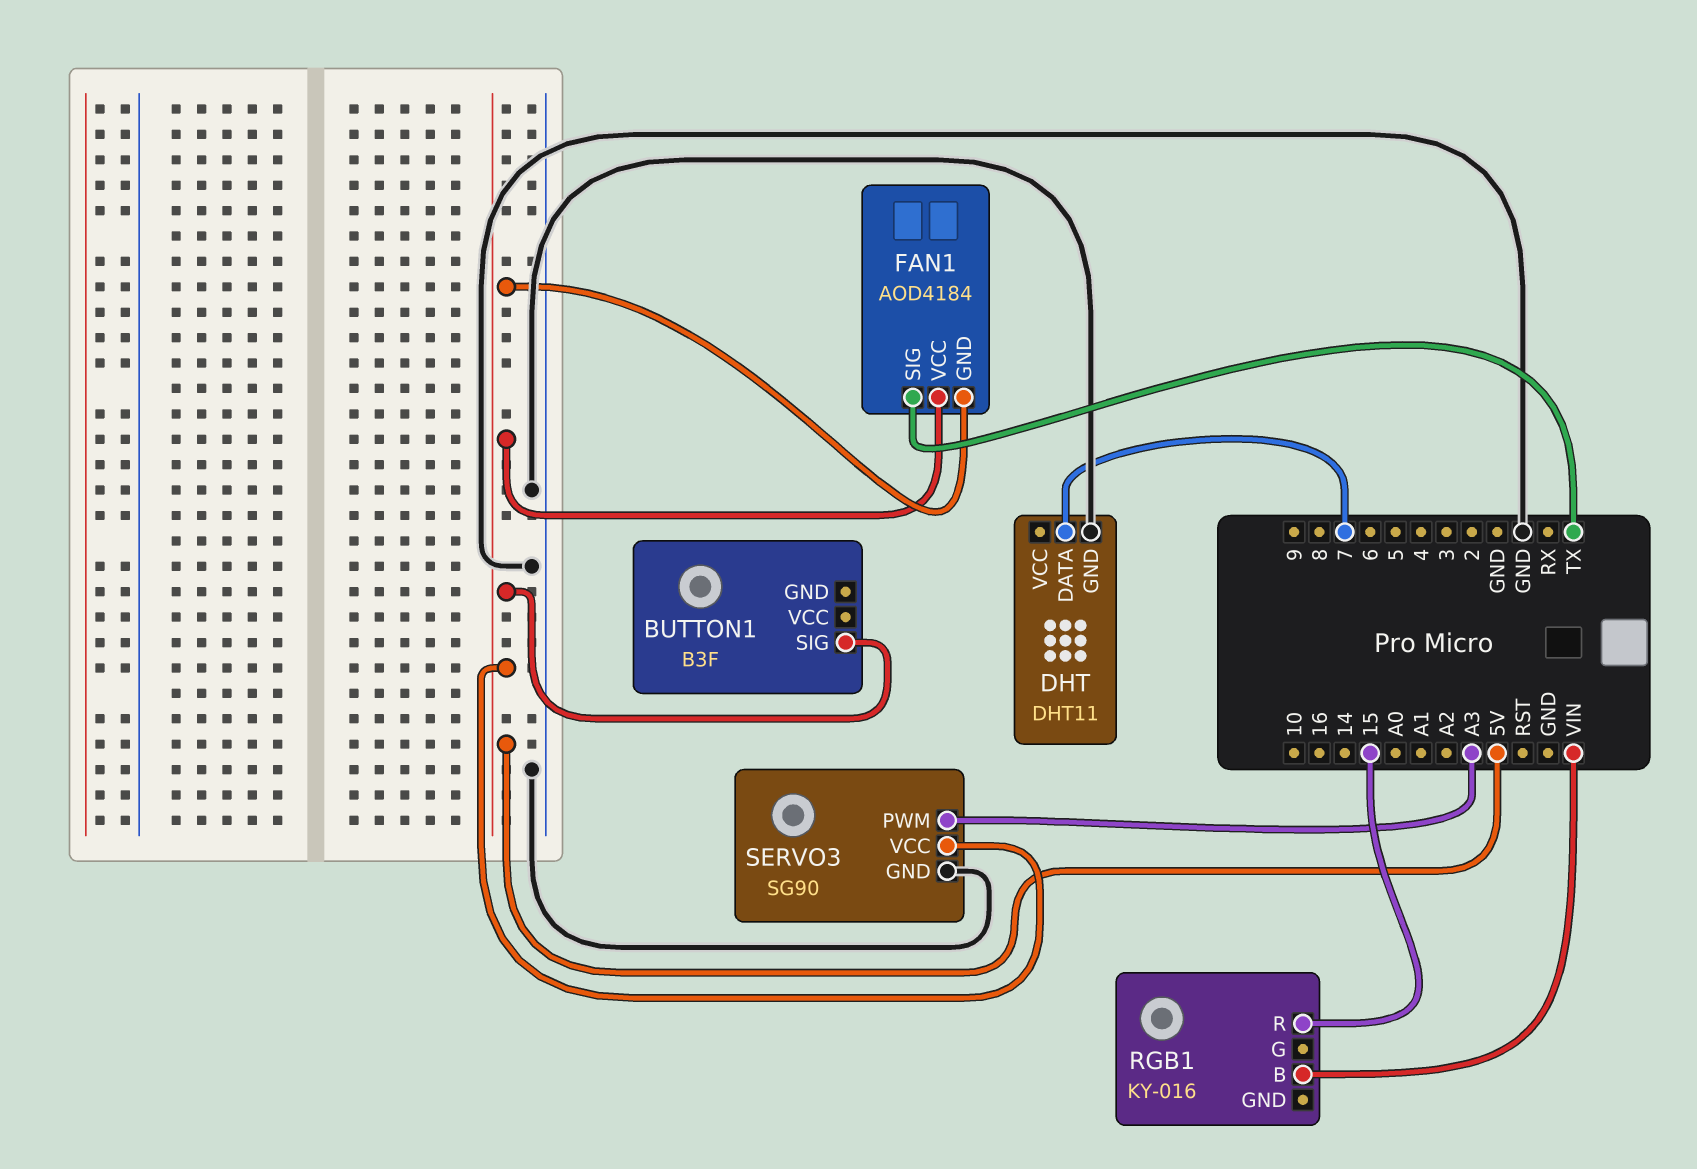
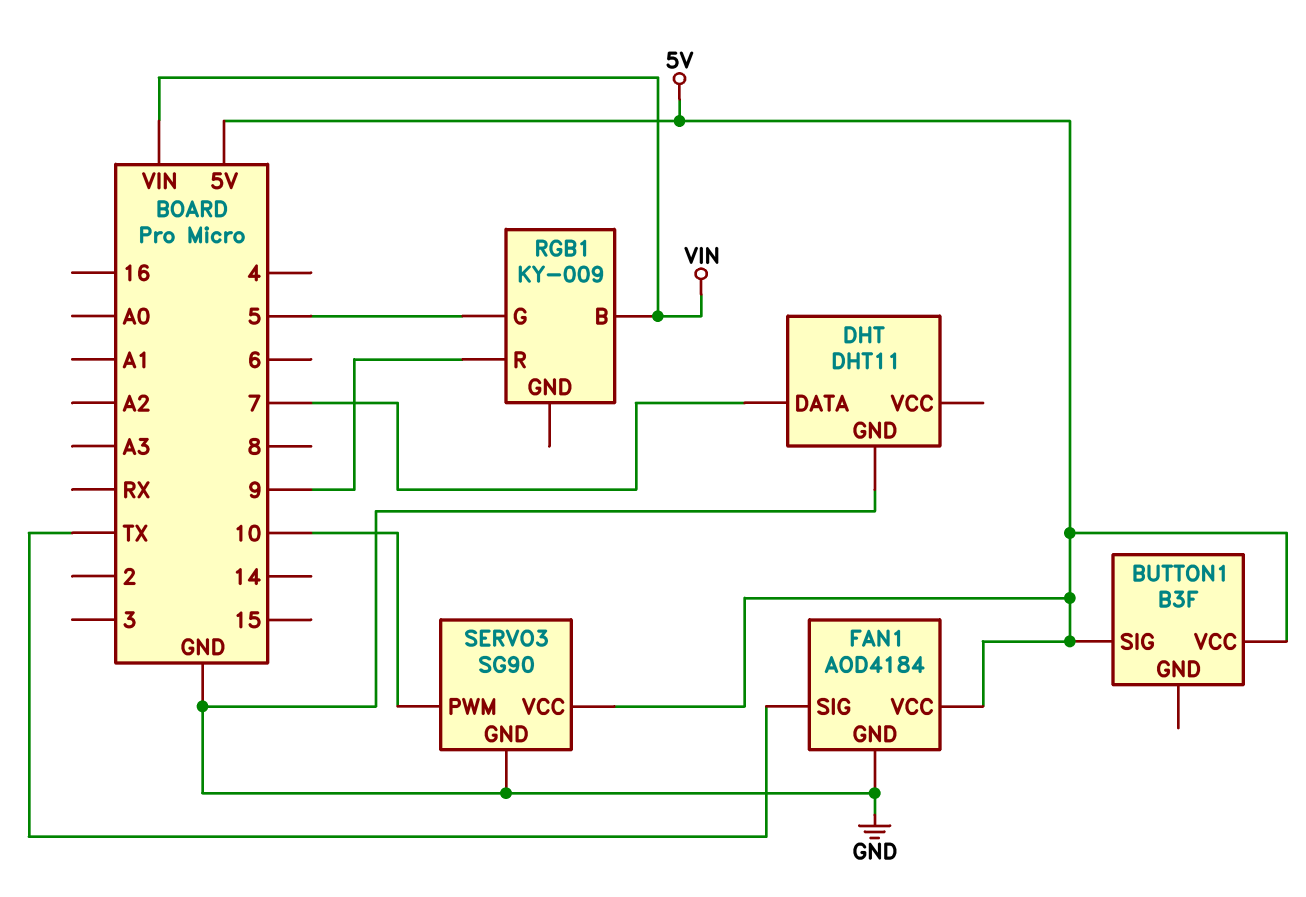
BUTTON1 pin VCC: none -> 5V
FAN1 pin GND: 5V -> GND
RGB1: KY-016 -> KY-009
RGB1 pin G: none -> 5
RGB1 pin R: 15 -> 9
SERVO3 pin PWM: A3 -> 10

